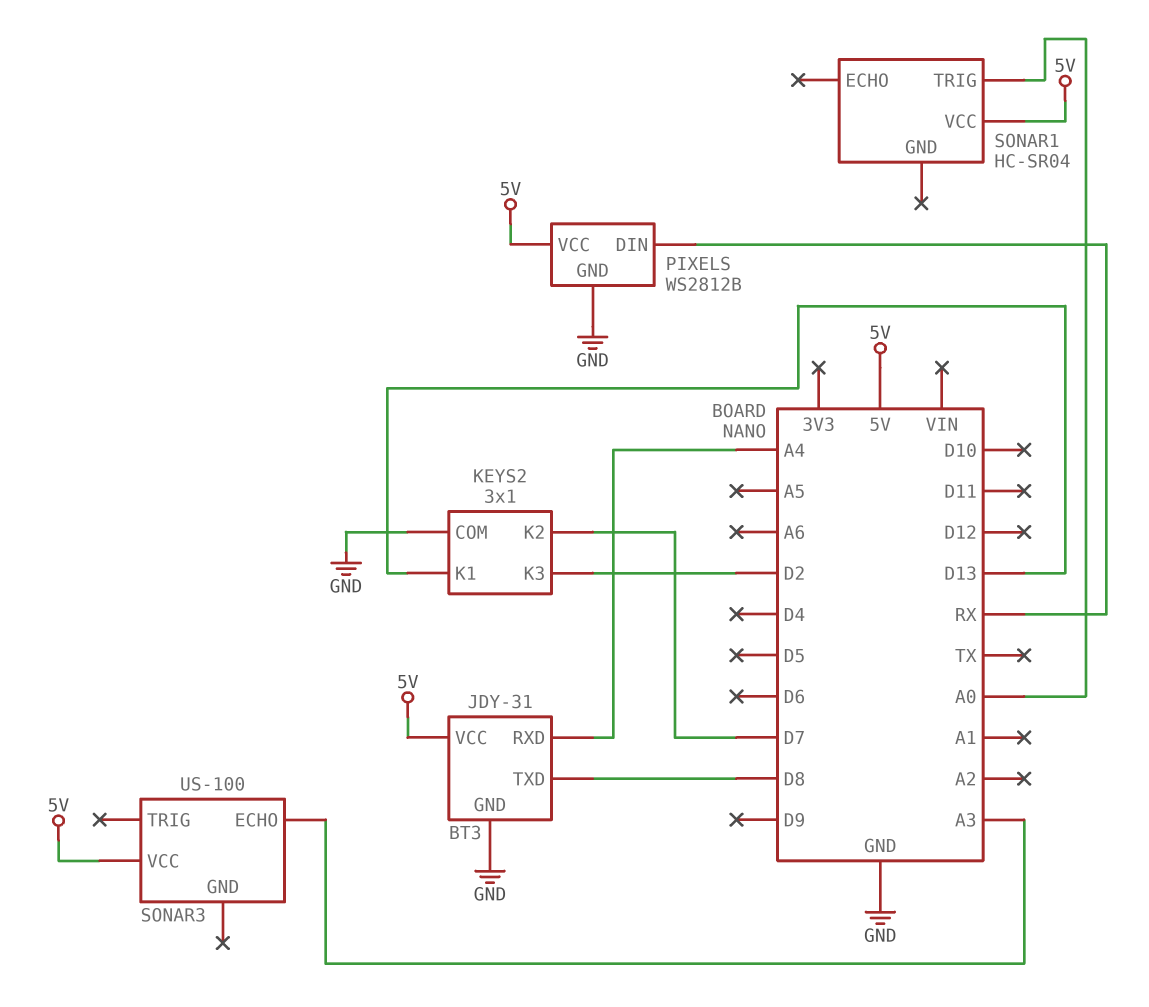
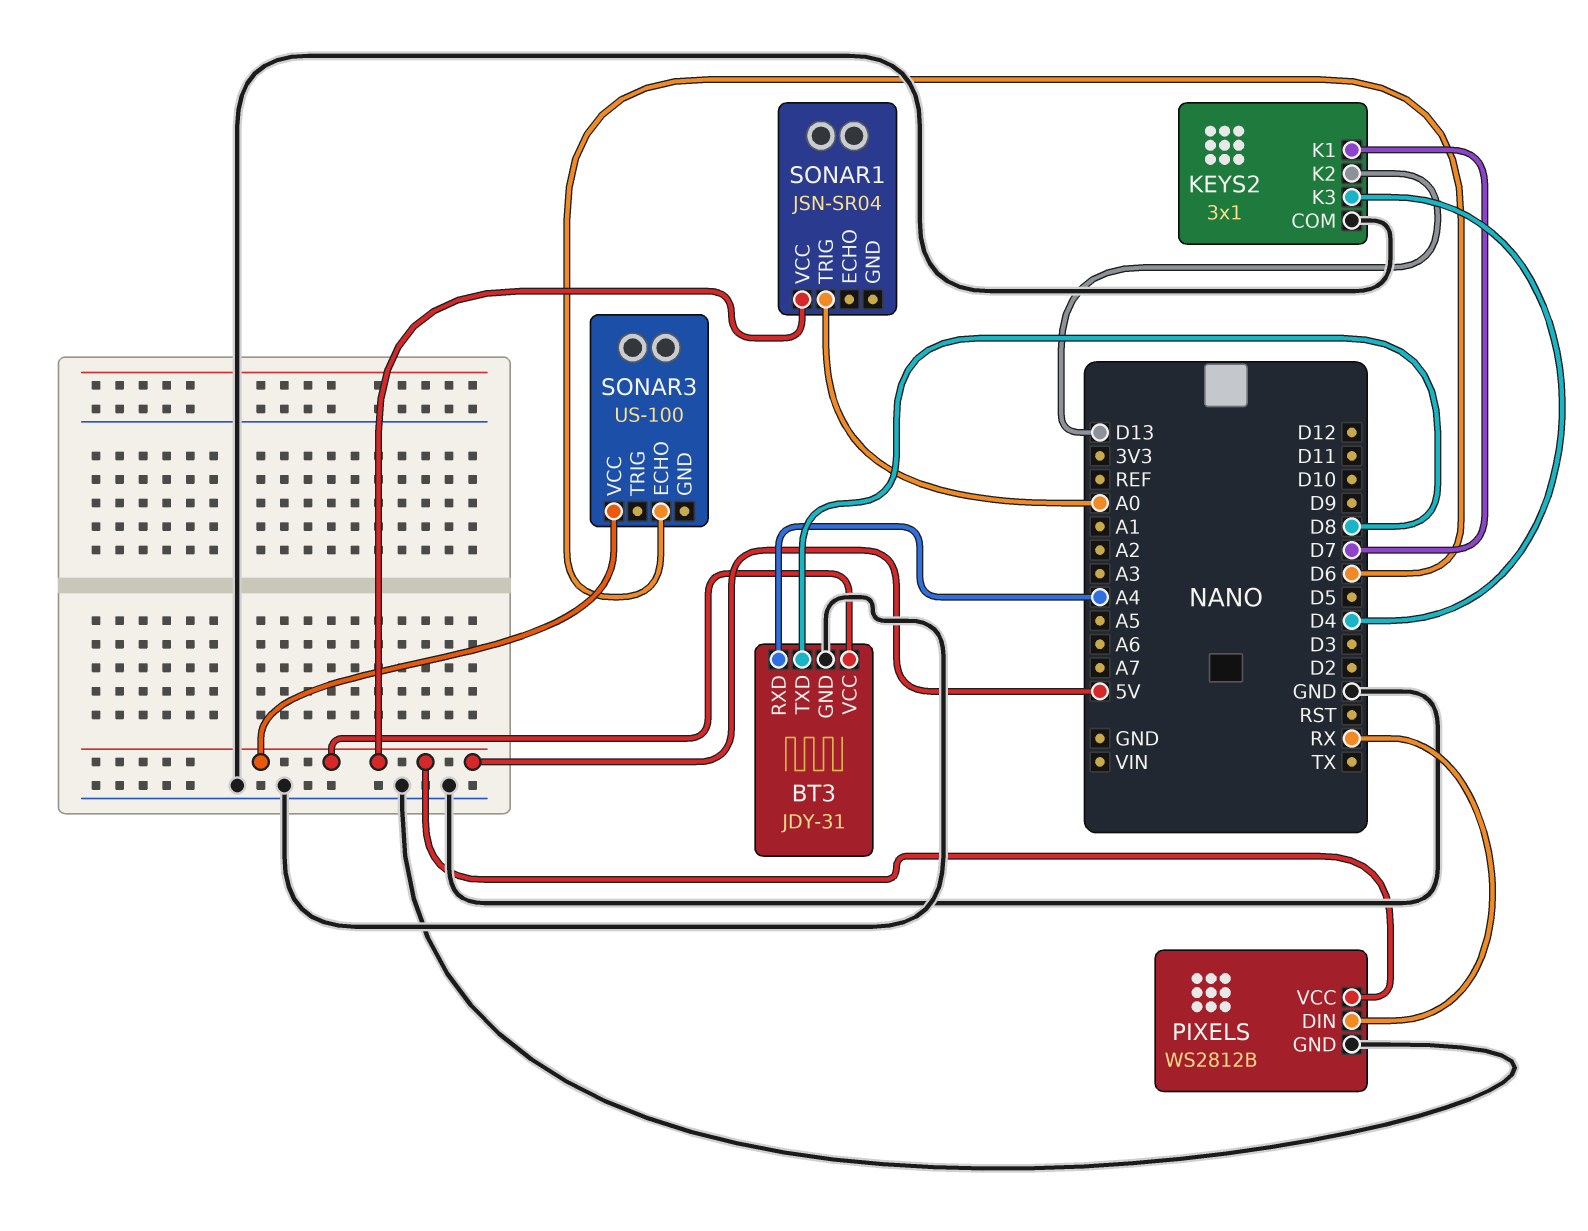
KEYS2 pin K1: D13 -> D7
KEYS2 pin K2: D7 -> D13
KEYS2 pin K3: D2 -> D4
SONAR1: HC-SR04 -> JSN-SR04
SONAR3 pin ECHO: A3 -> D6

